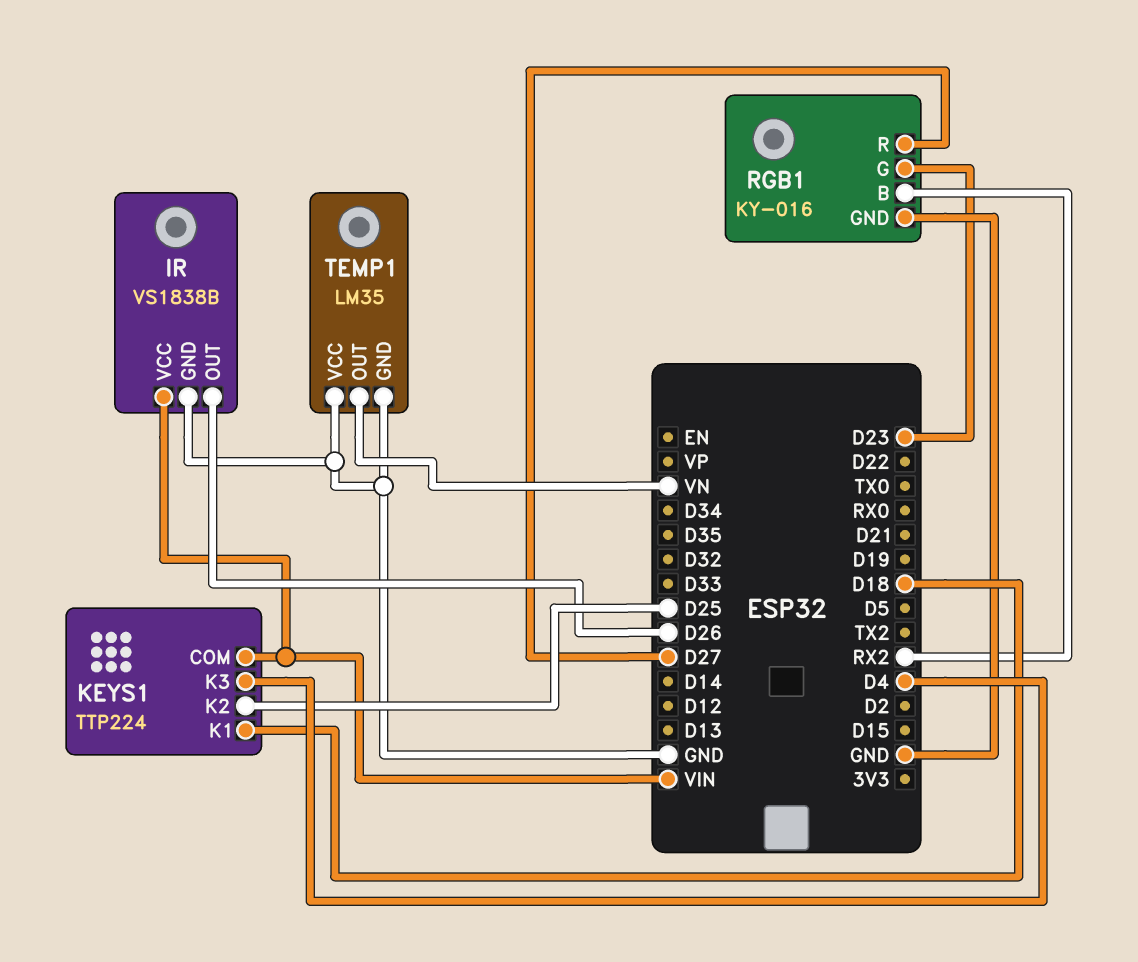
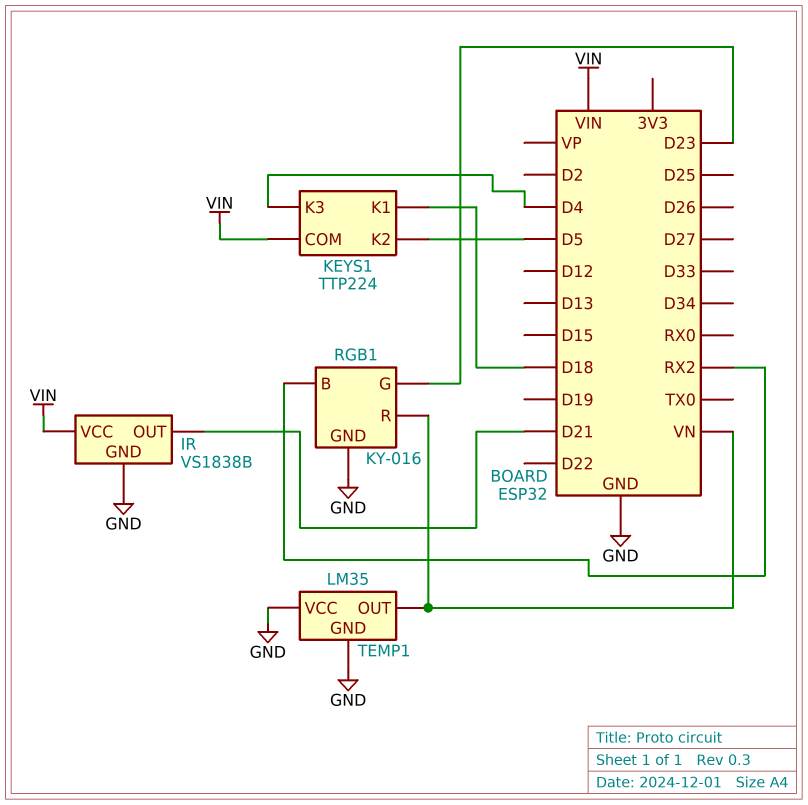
IR pin OUT: D26 -> D21
KEYS1 pin K2: D25 -> D5
RGB1 pin R: D27 -> VN

